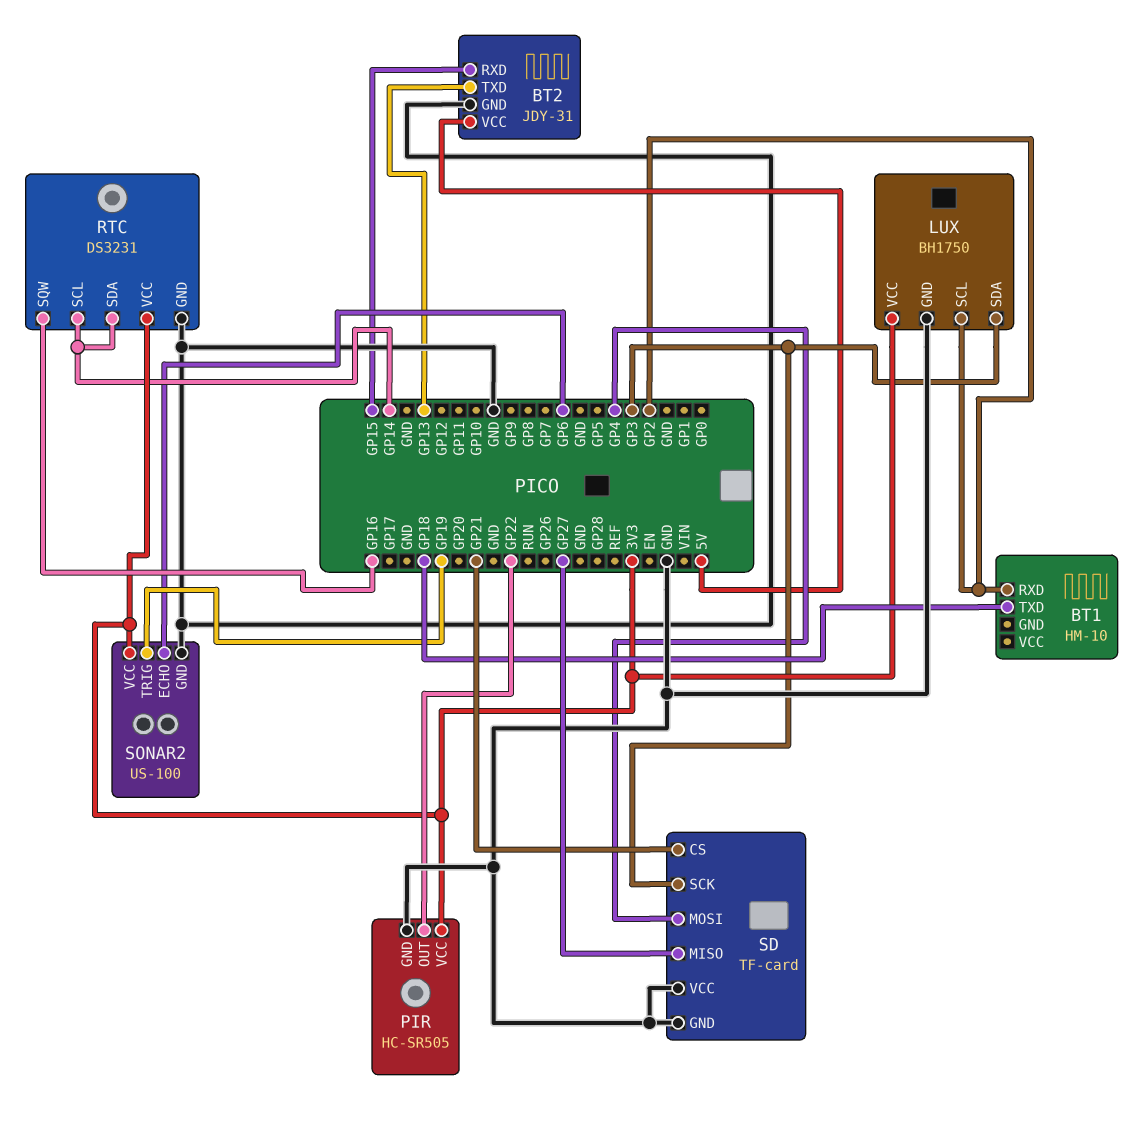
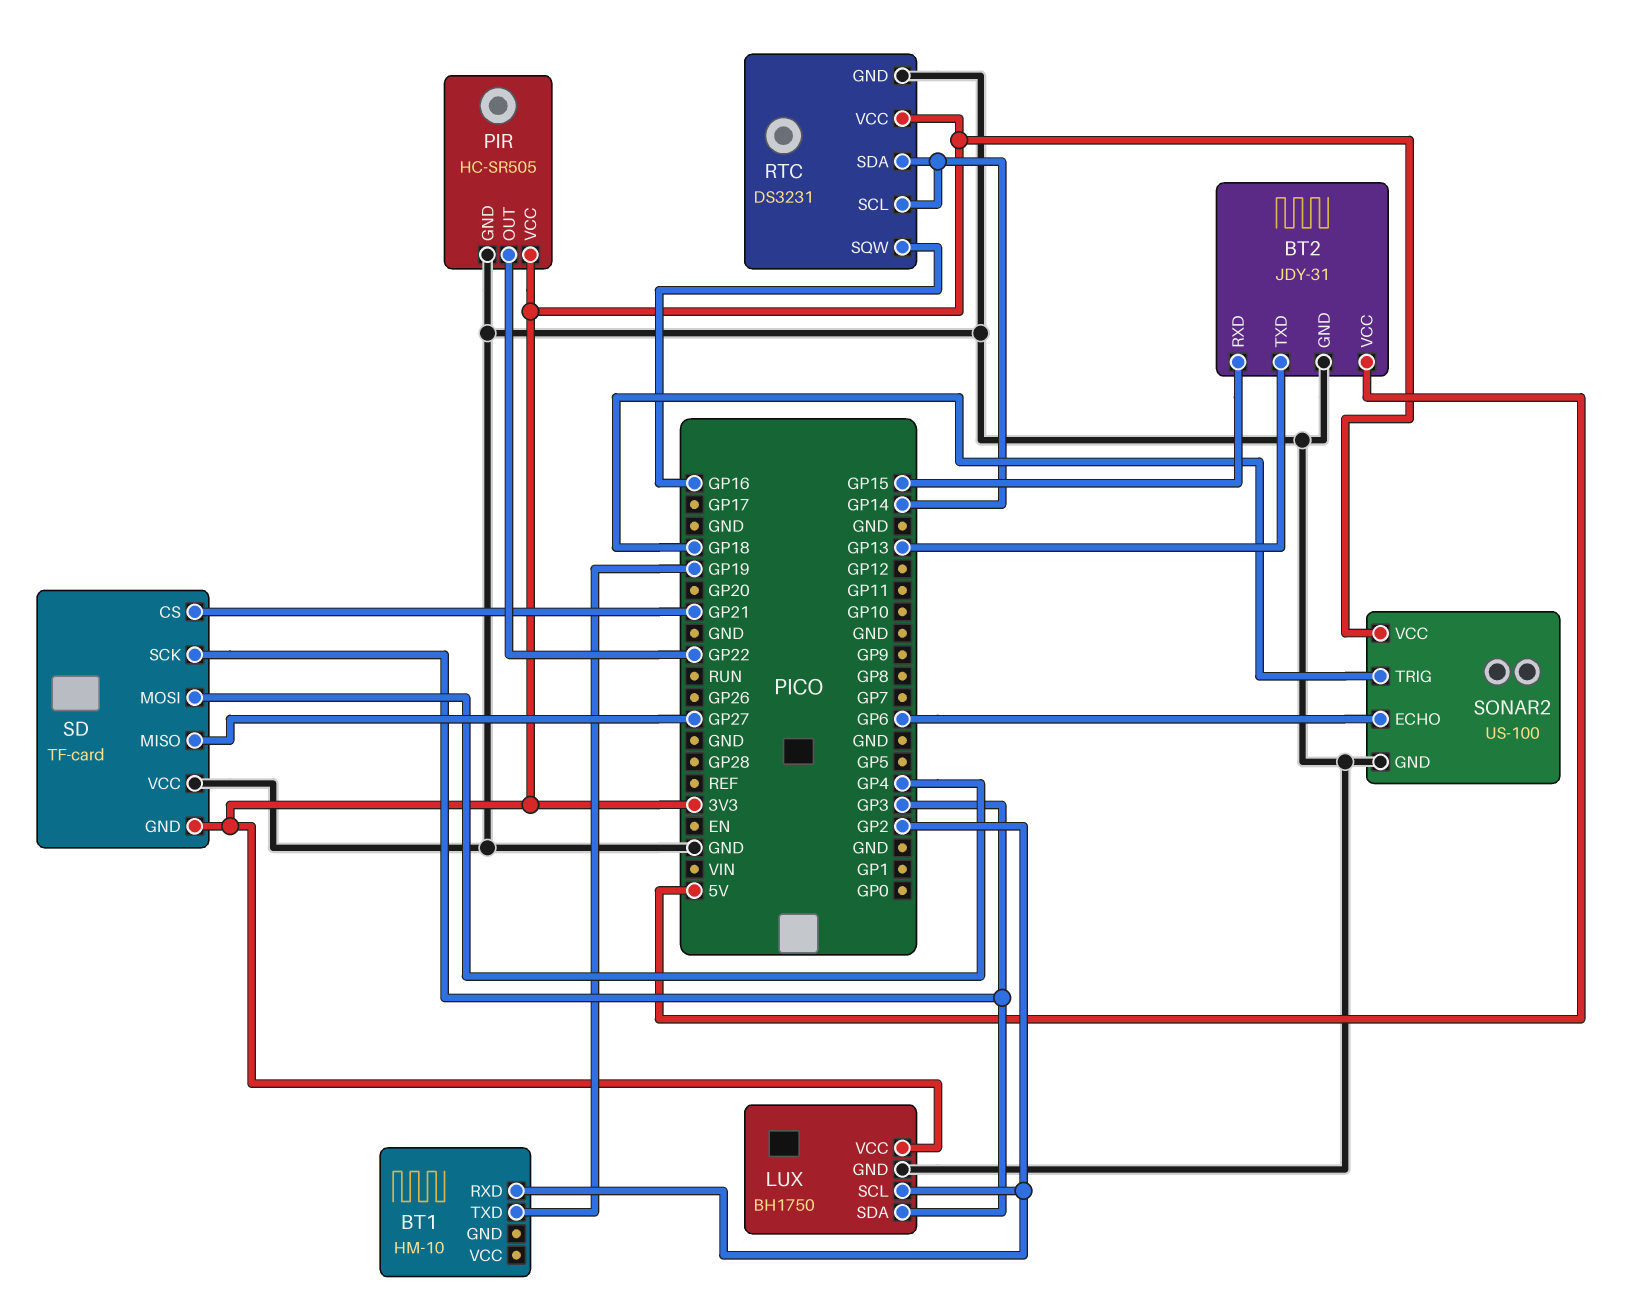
BT1 pin TXD: GP18 -> GP19
SD pin GND: GND -> 3V3
SONAR2 pin TRIG: GP19 -> GP18

